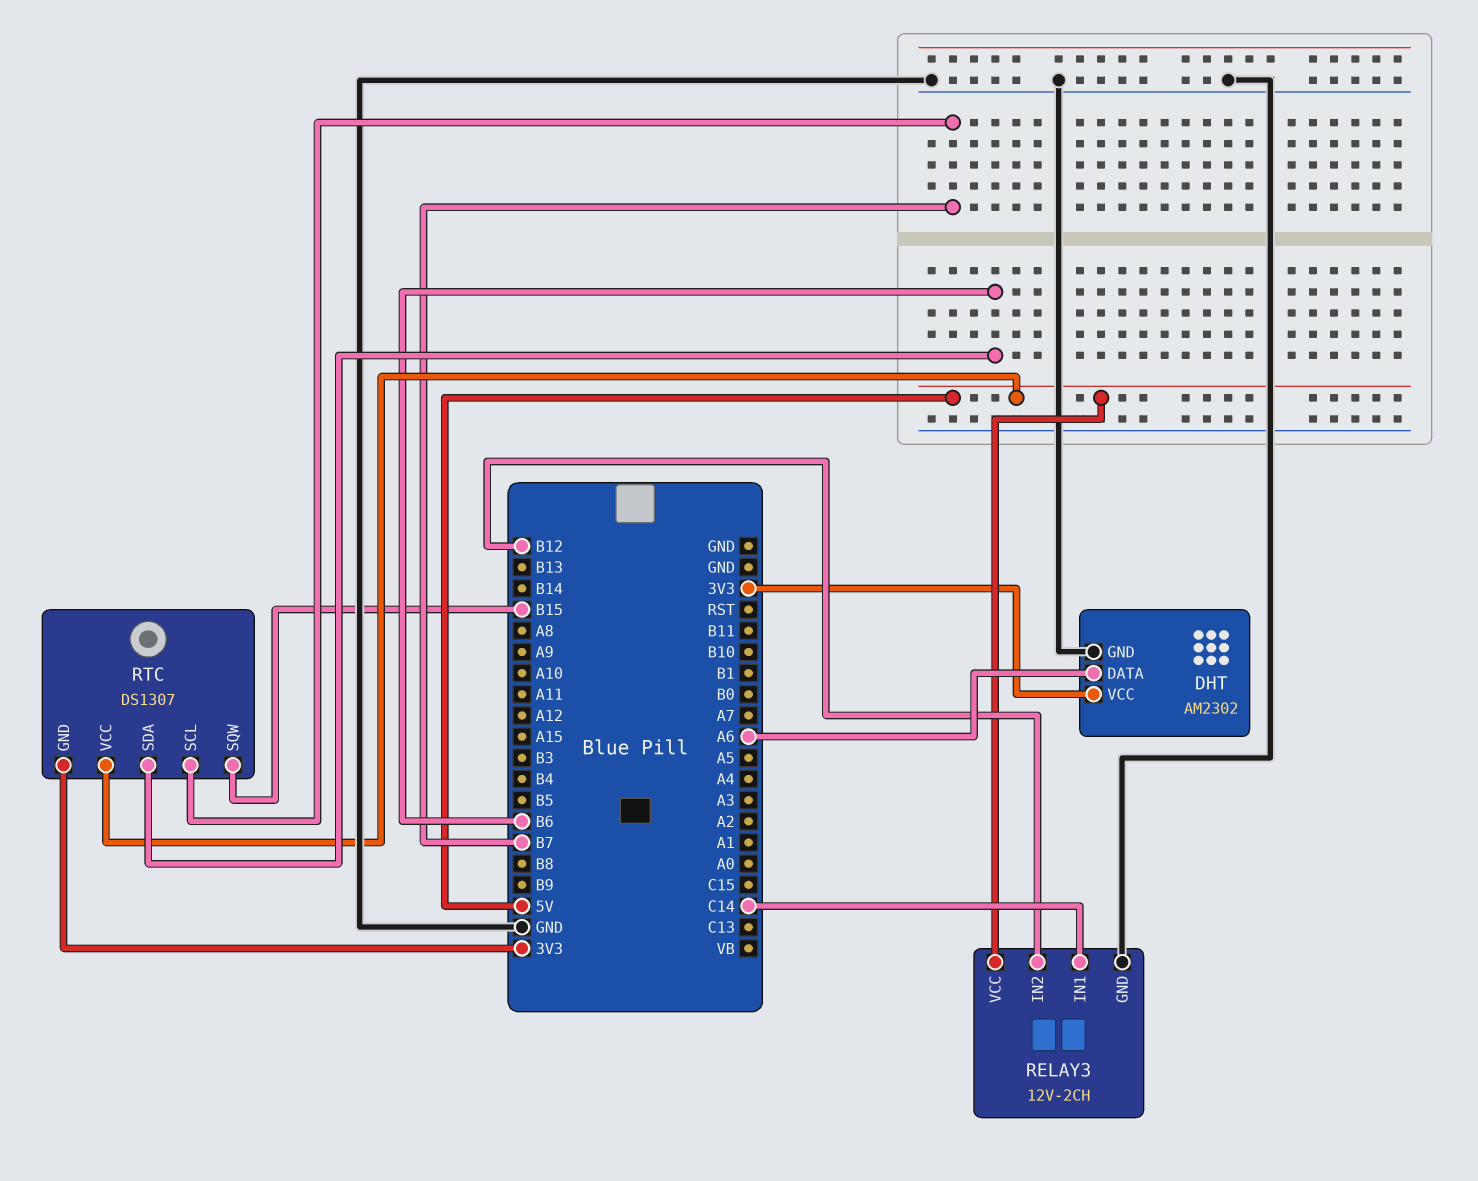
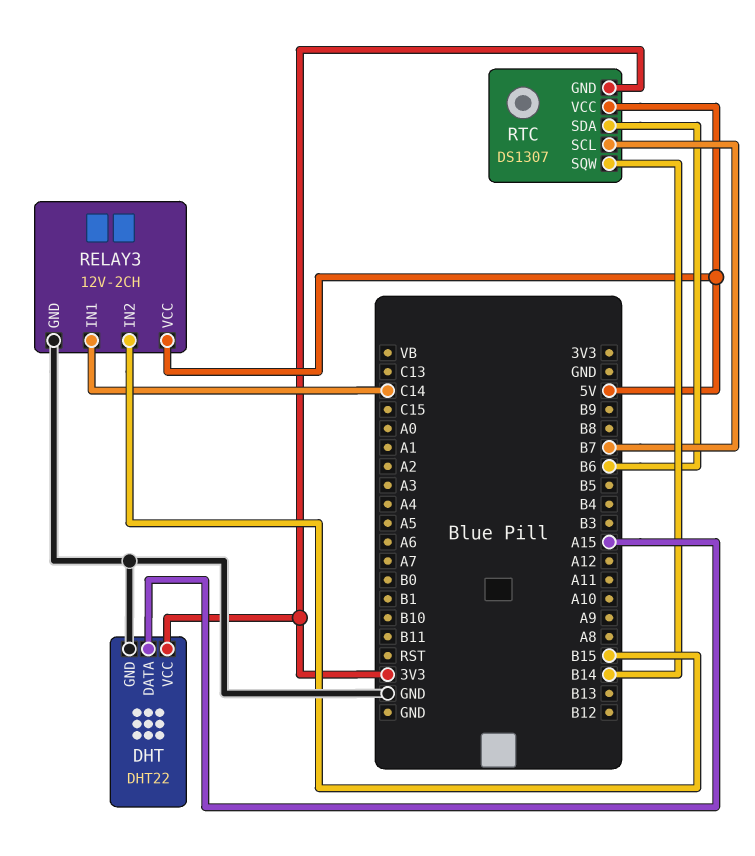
DHT: AM2302 -> DHT22
DHT pin DATA: A6 -> A15
RELAY3 pin IN2: B12 -> B15
RTC pin SQW: B15 -> B14

